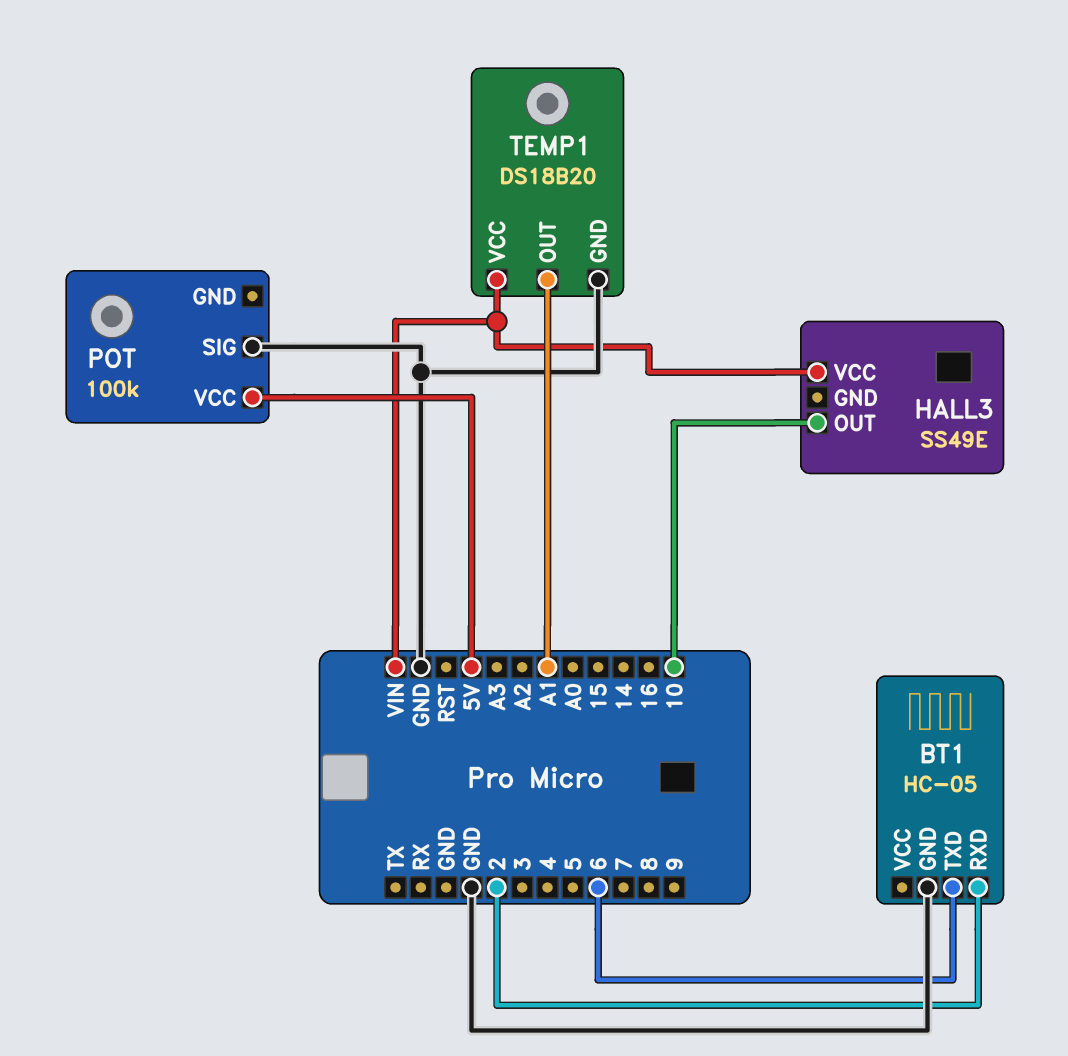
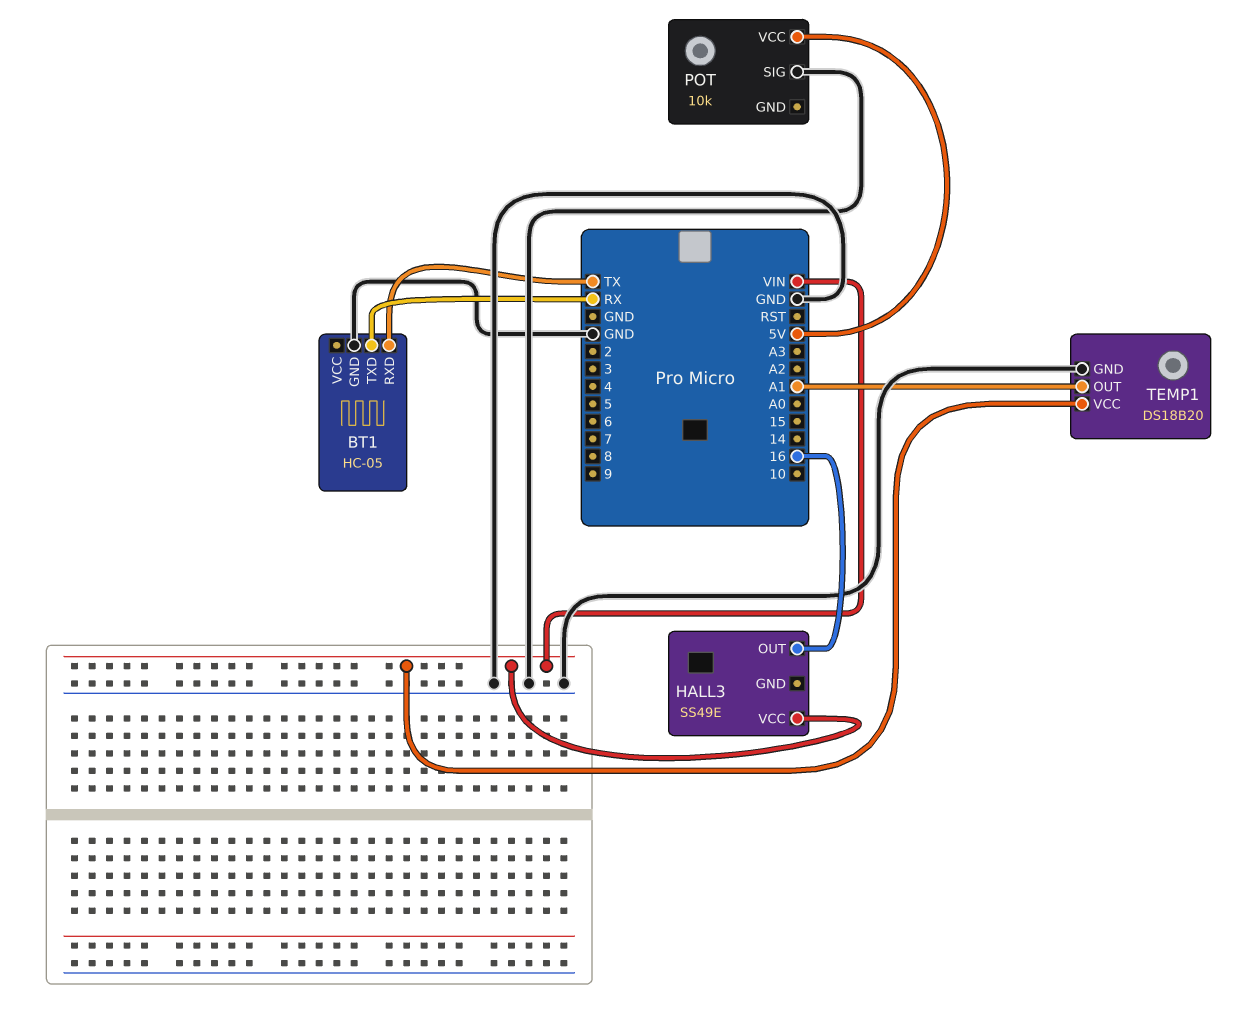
BT1 pin RXD: 2 -> TX
BT1 pin TXD: 6 -> RX
HALL3 pin OUT: 10 -> 16
POT: 100k -> 10k

